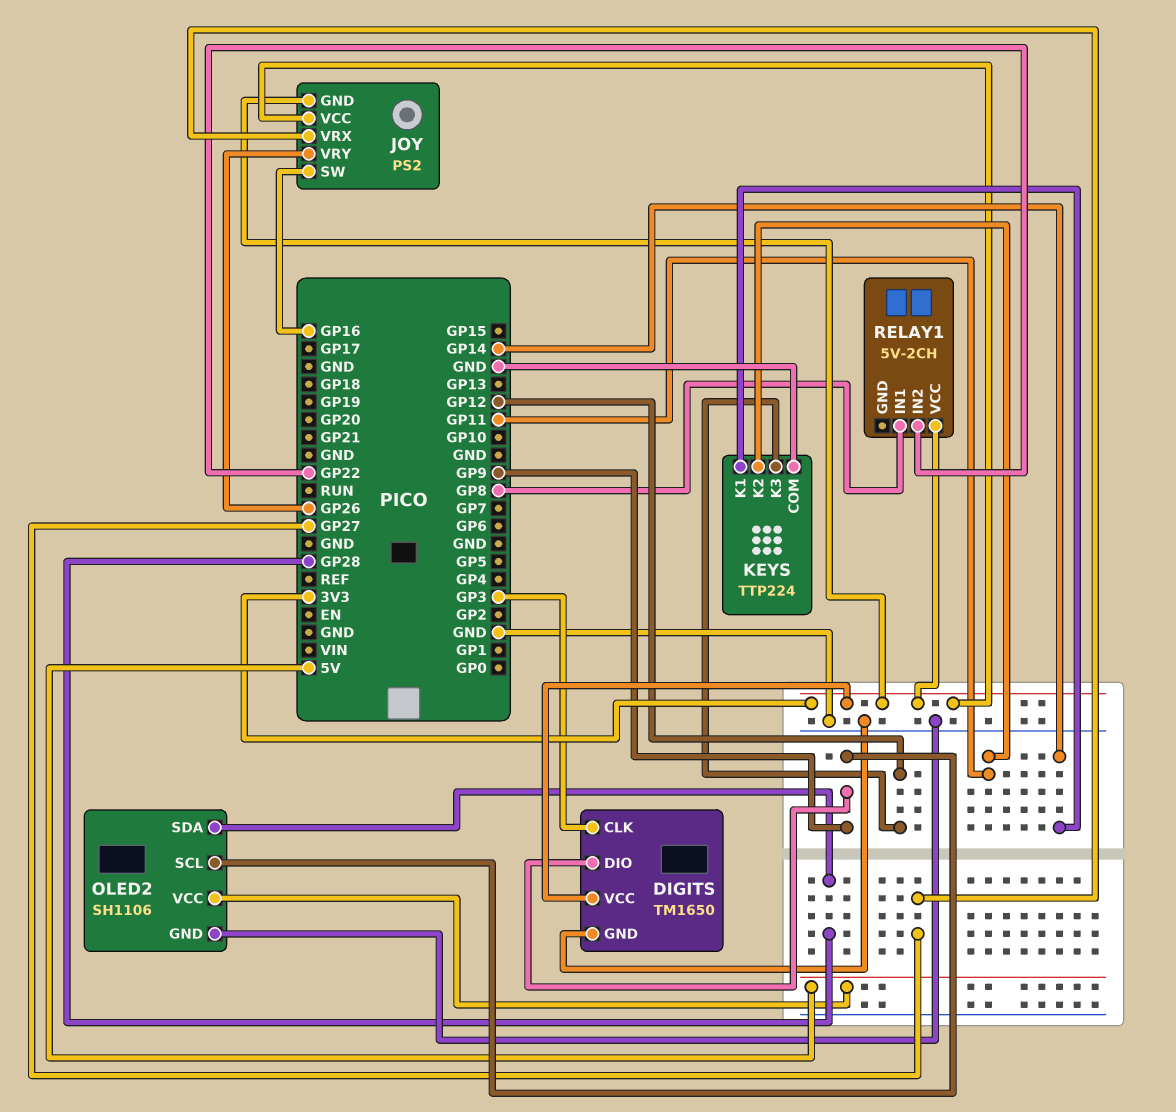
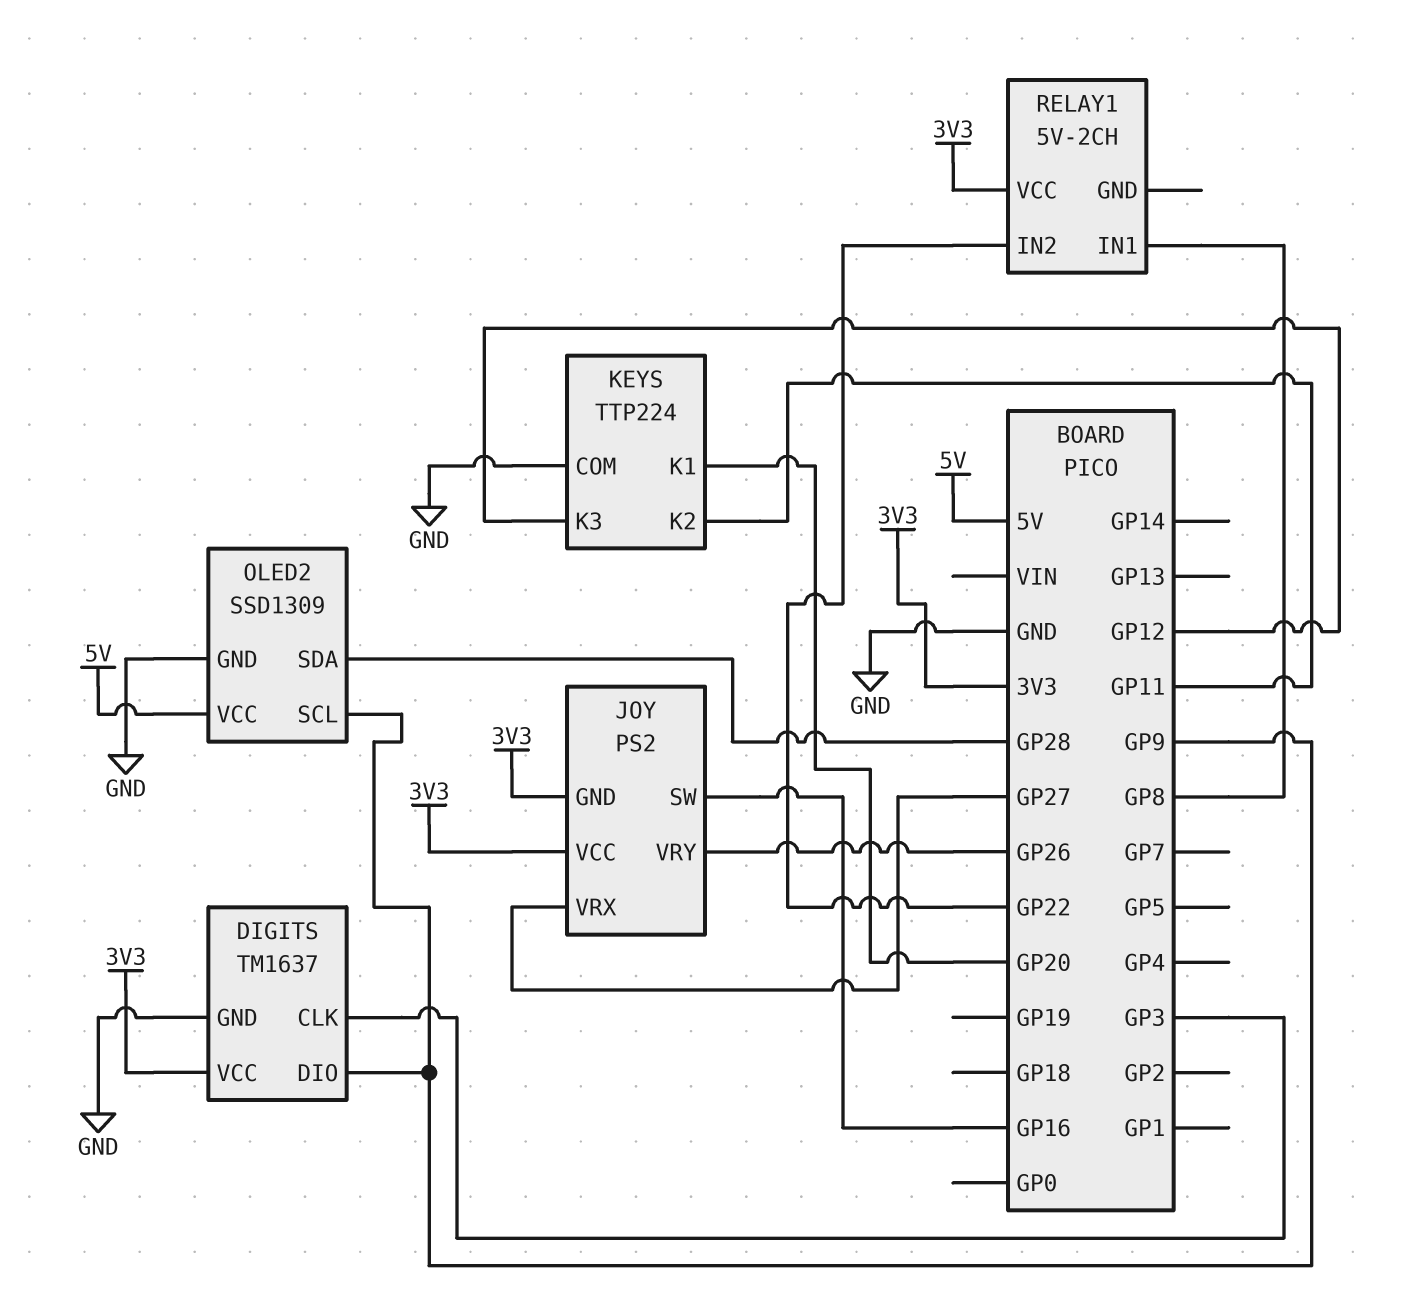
DIGITS: TM1650 -> TM1637
KEYS pin K1: GP14 -> GP20
OLED2: SH1106 -> SSD1309

